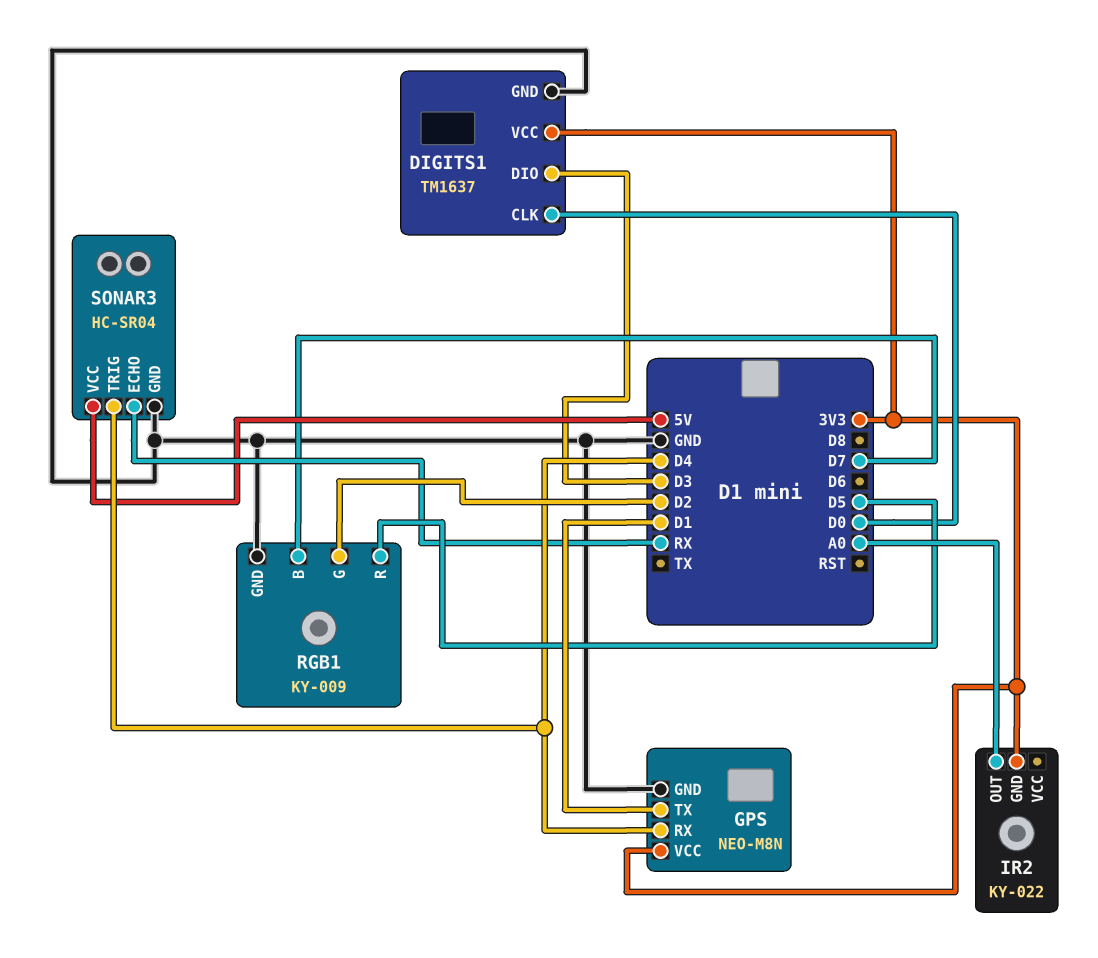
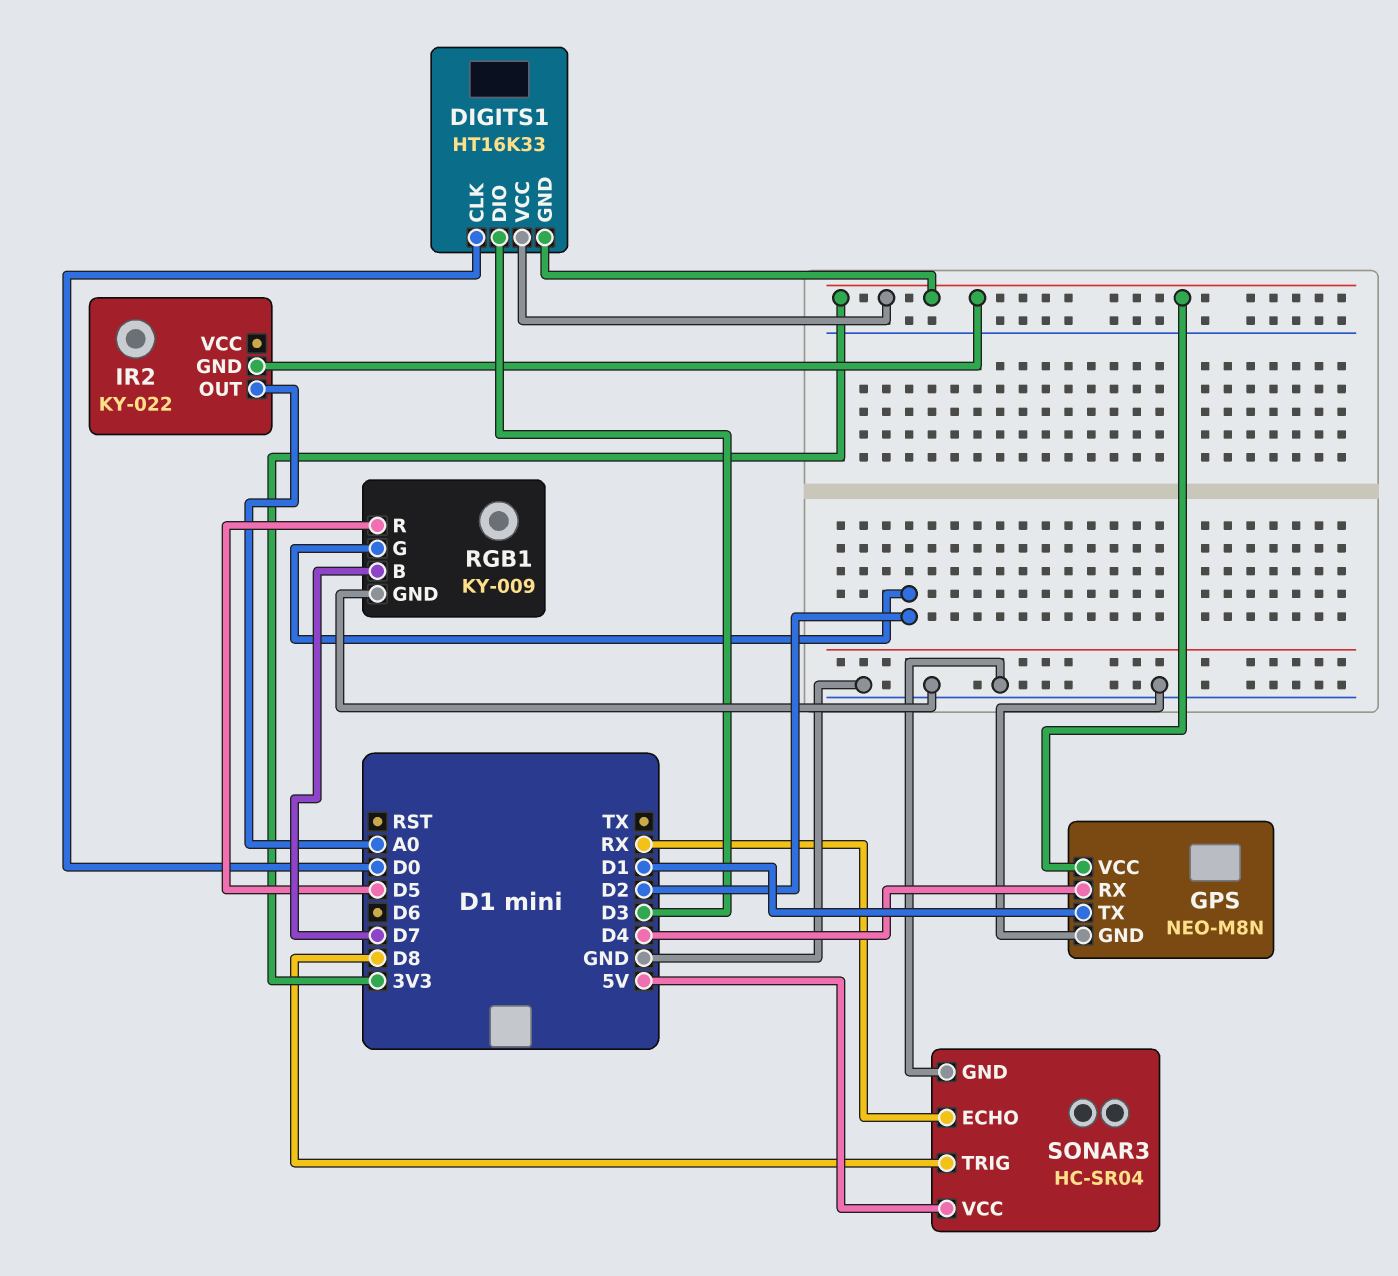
DIGITS1: TM1637 -> HT16K33
DIGITS1 pin GND: GND -> 3V3
SONAR3 pin TRIG: D4 -> D8

